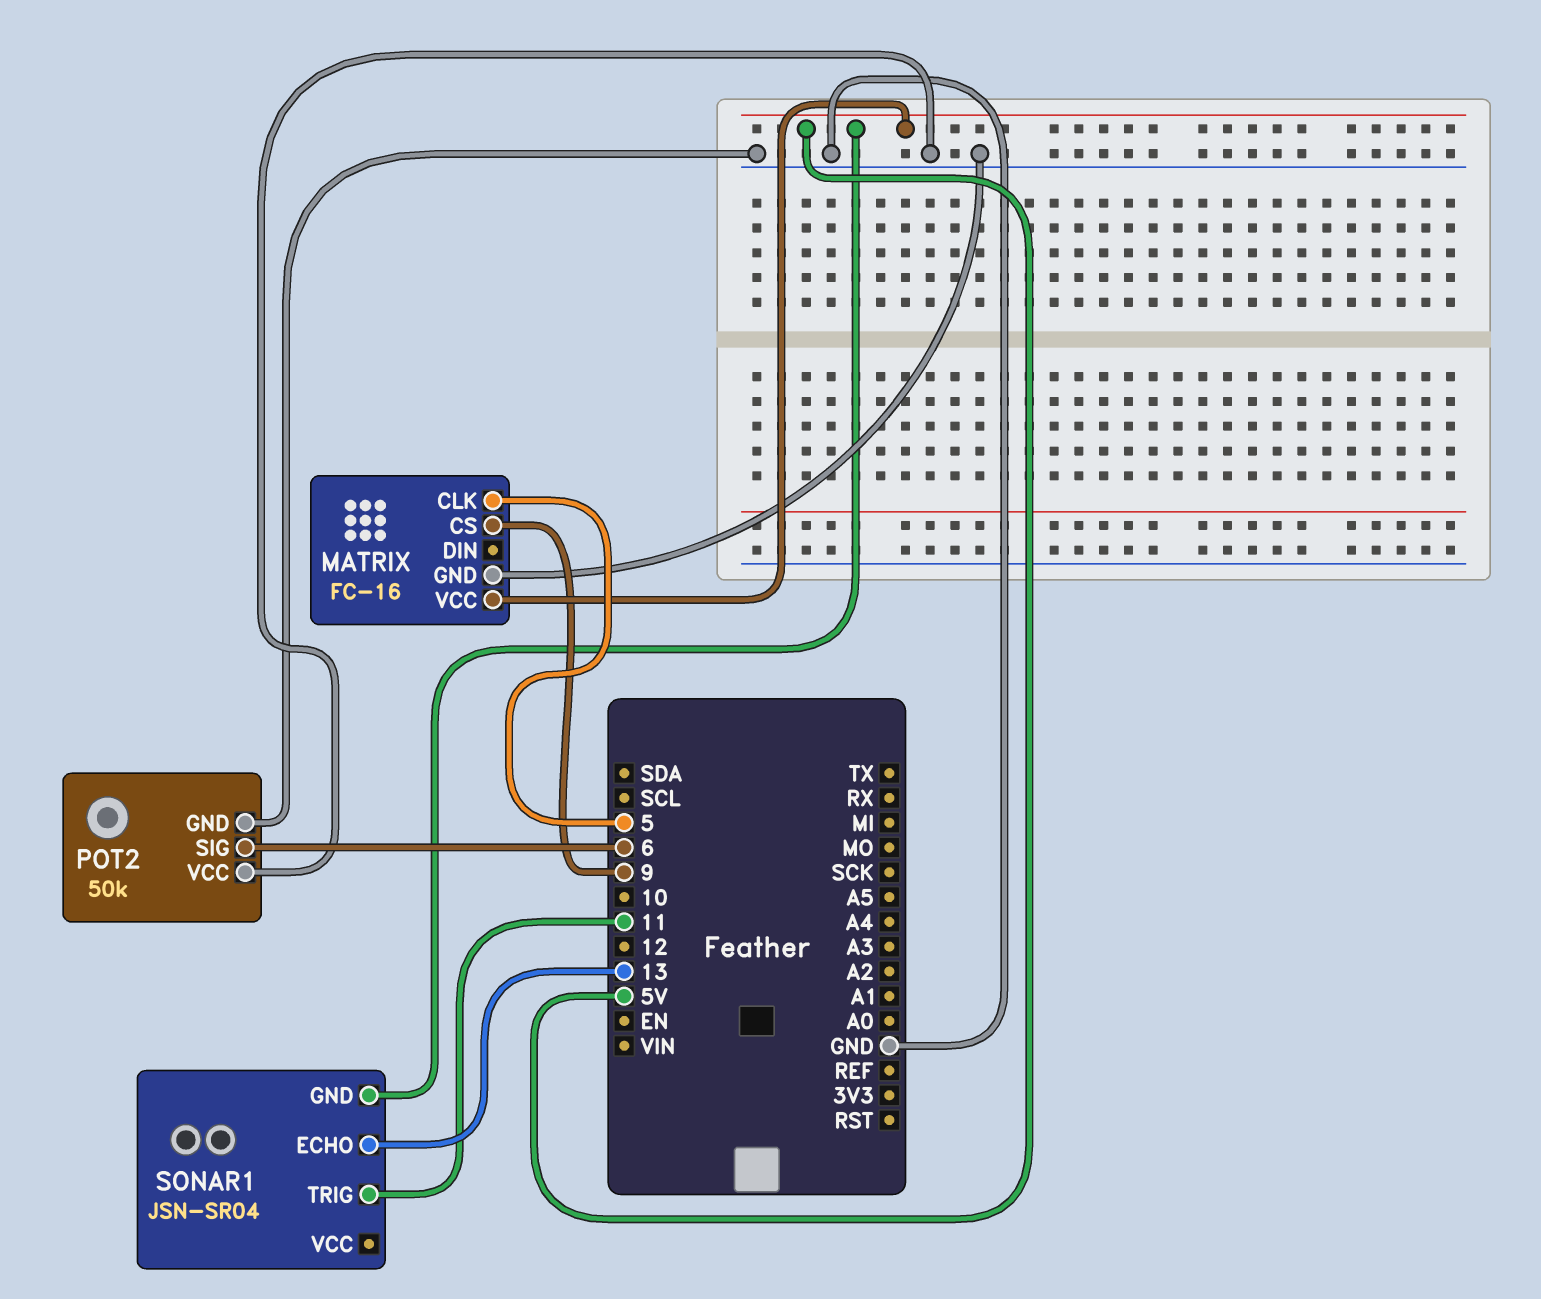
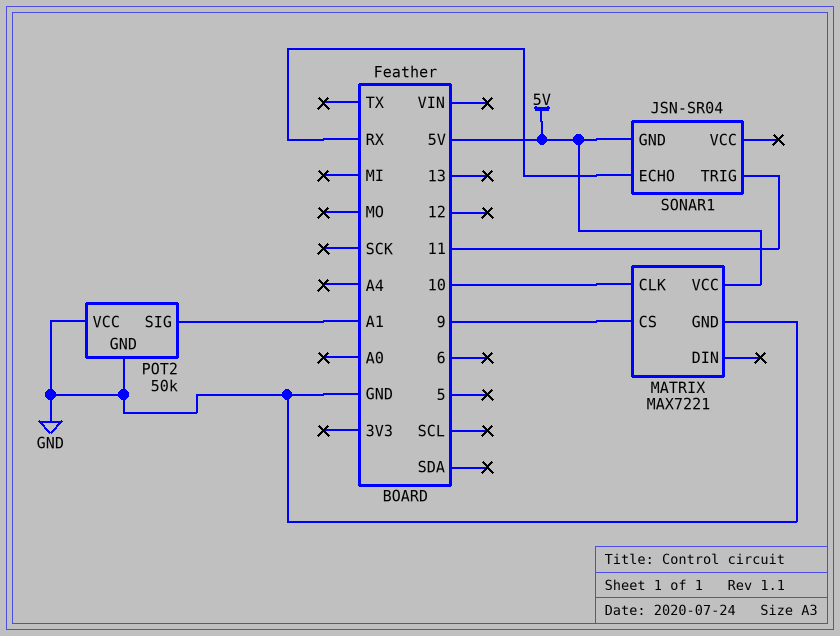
MATRIX: FC-16 -> MAX7221
MATRIX pin CLK: 5 -> 10
POT2 pin SIG: 6 -> A1
SONAR1 pin ECHO: 13 -> RX

